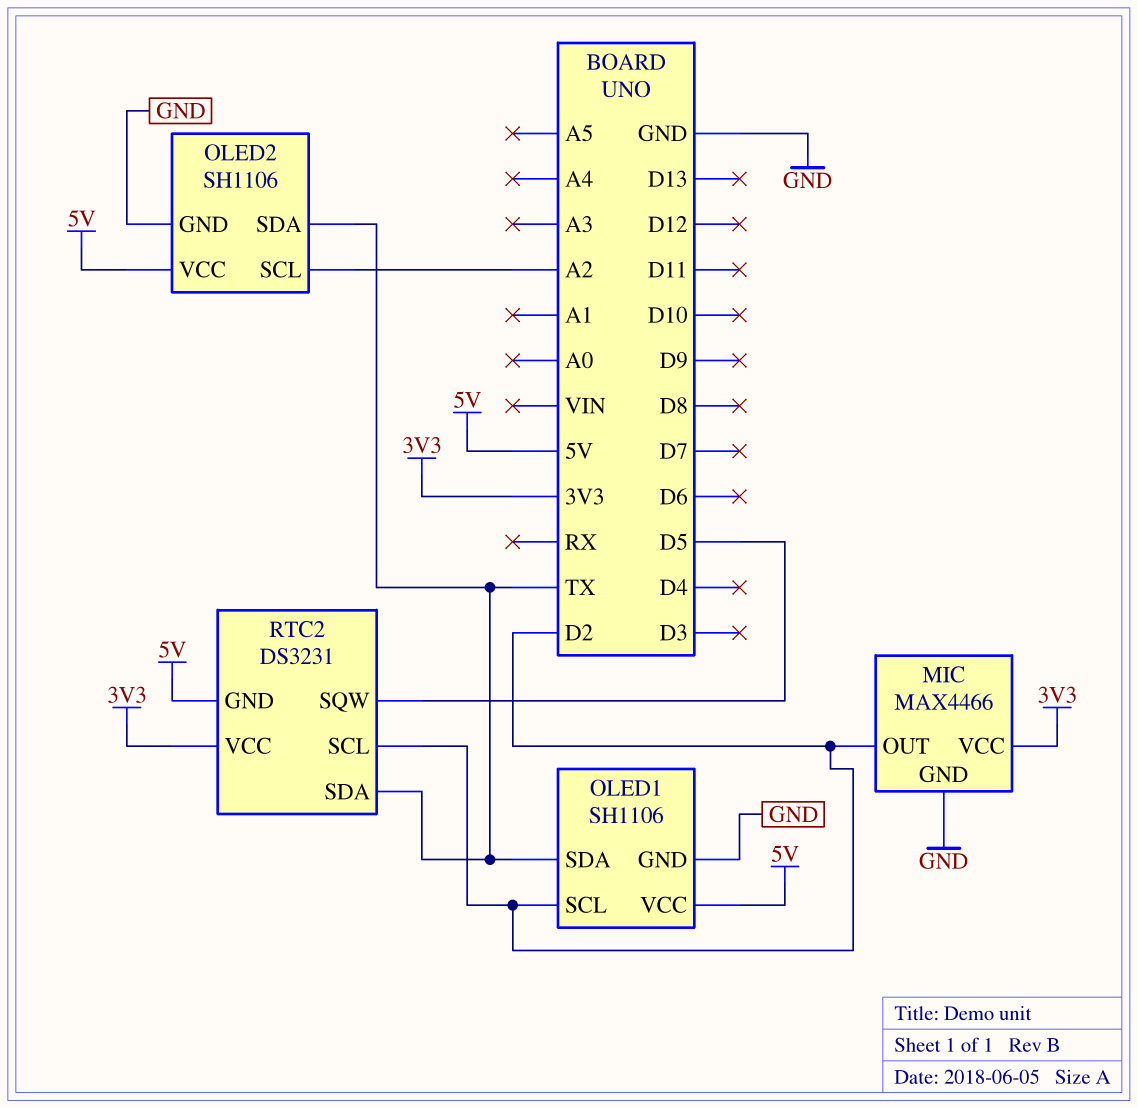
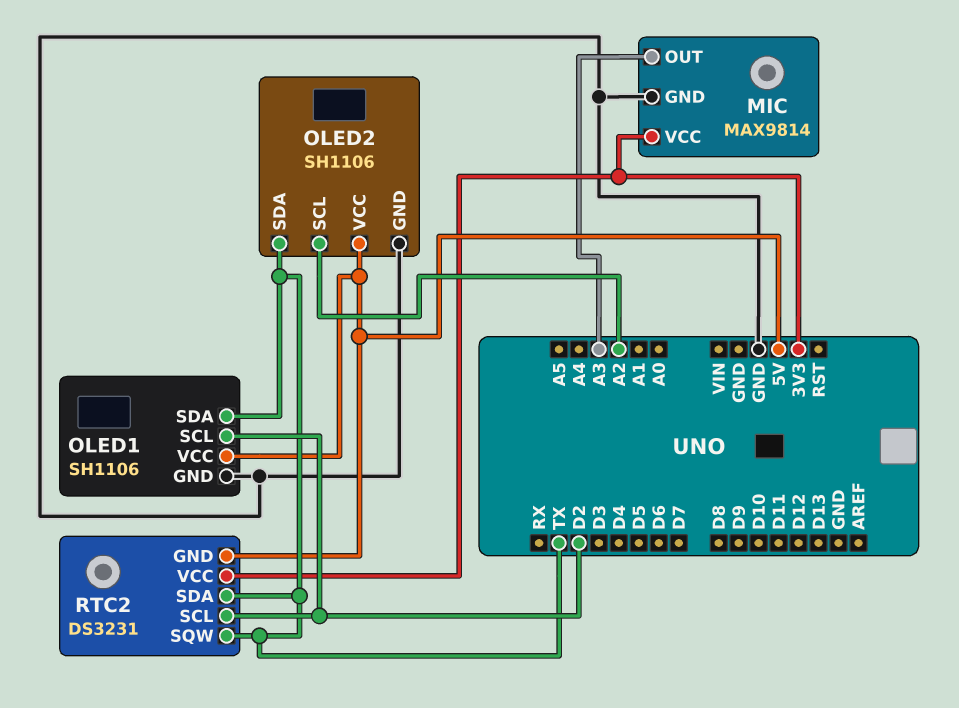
MIC: MAX4466 -> MAX9814
MIC pin OUT: D2 -> A3
RTC2 pin SQW: D5 -> TX

